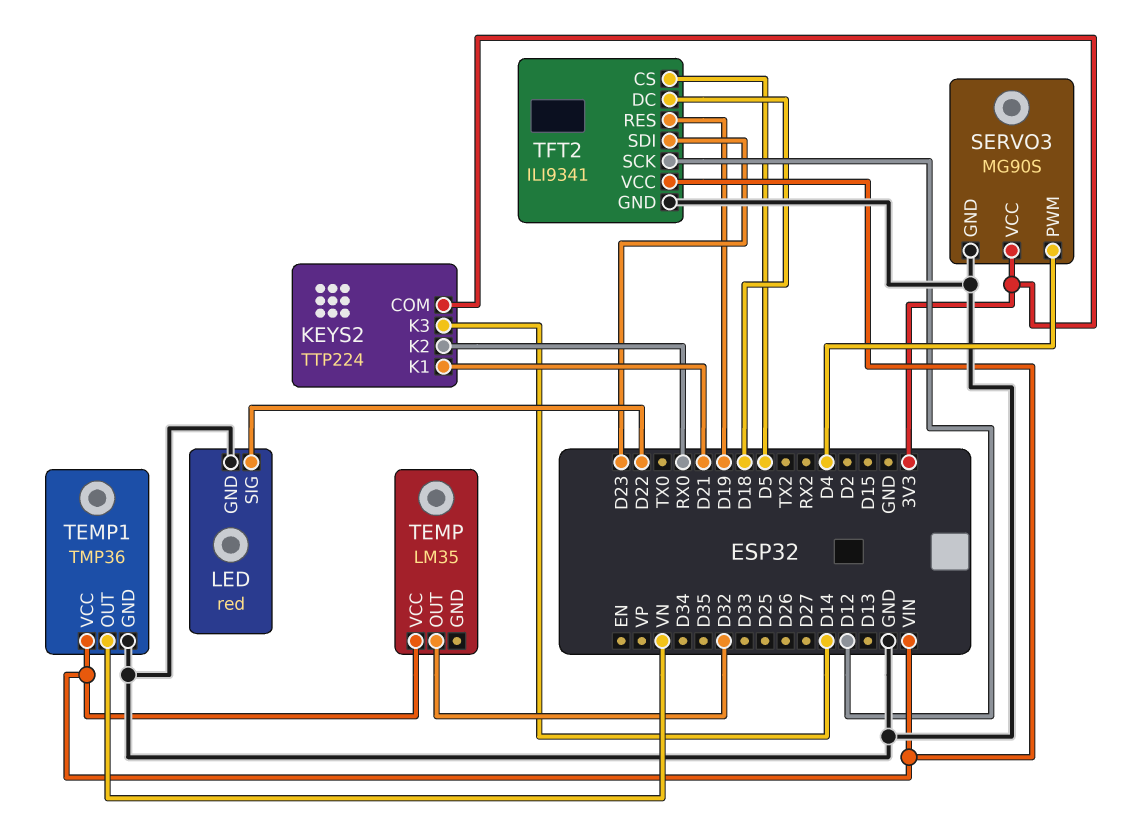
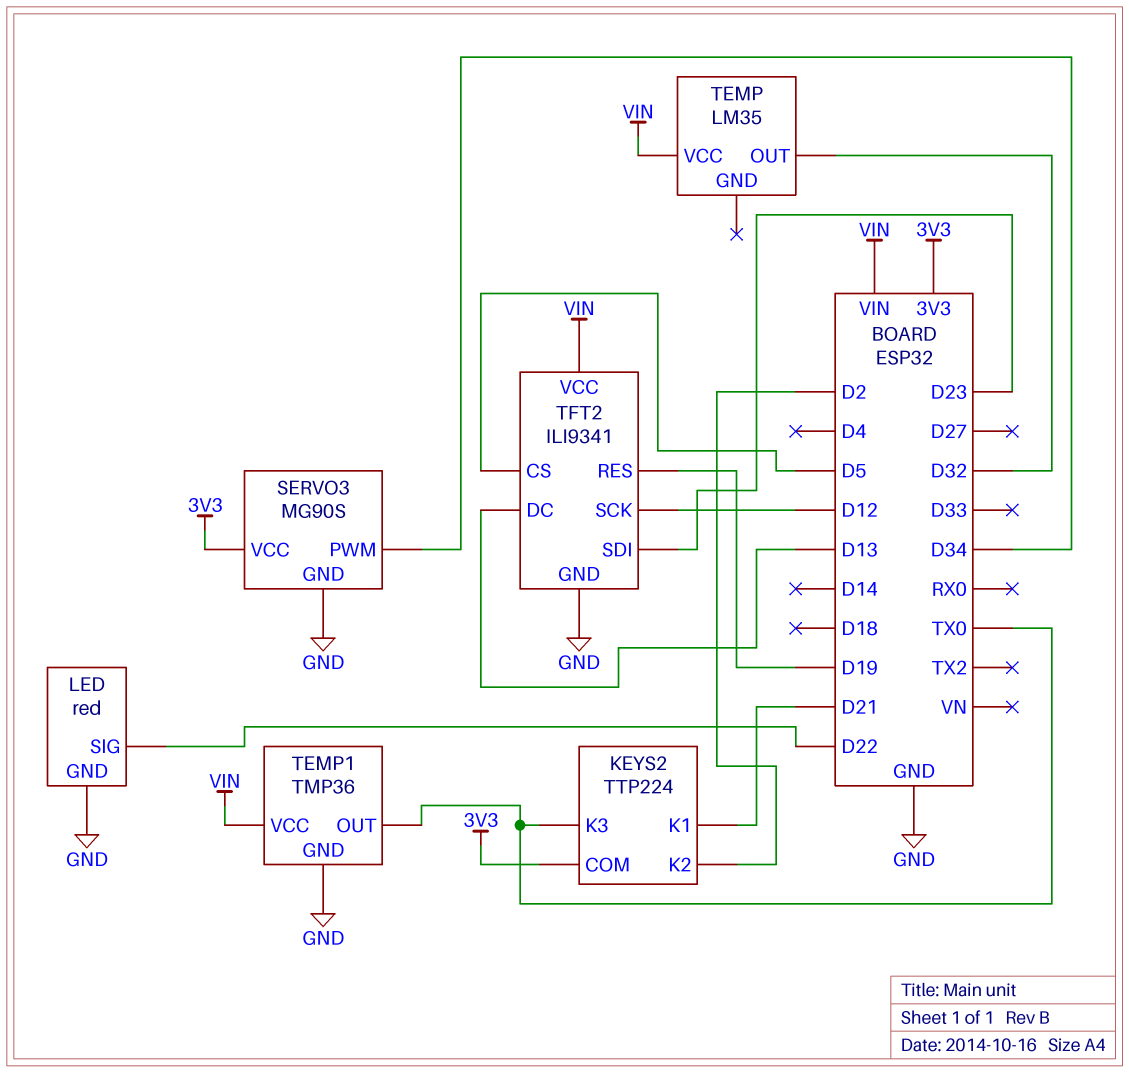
KEYS2 pin K2: RX0 -> D2
KEYS2 pin K3: D14 -> TX0
SERVO3 pin PWM: D4 -> D34
TEMP1 pin OUT: VN -> TX0
TFT2 pin DC: D18 -> D13

